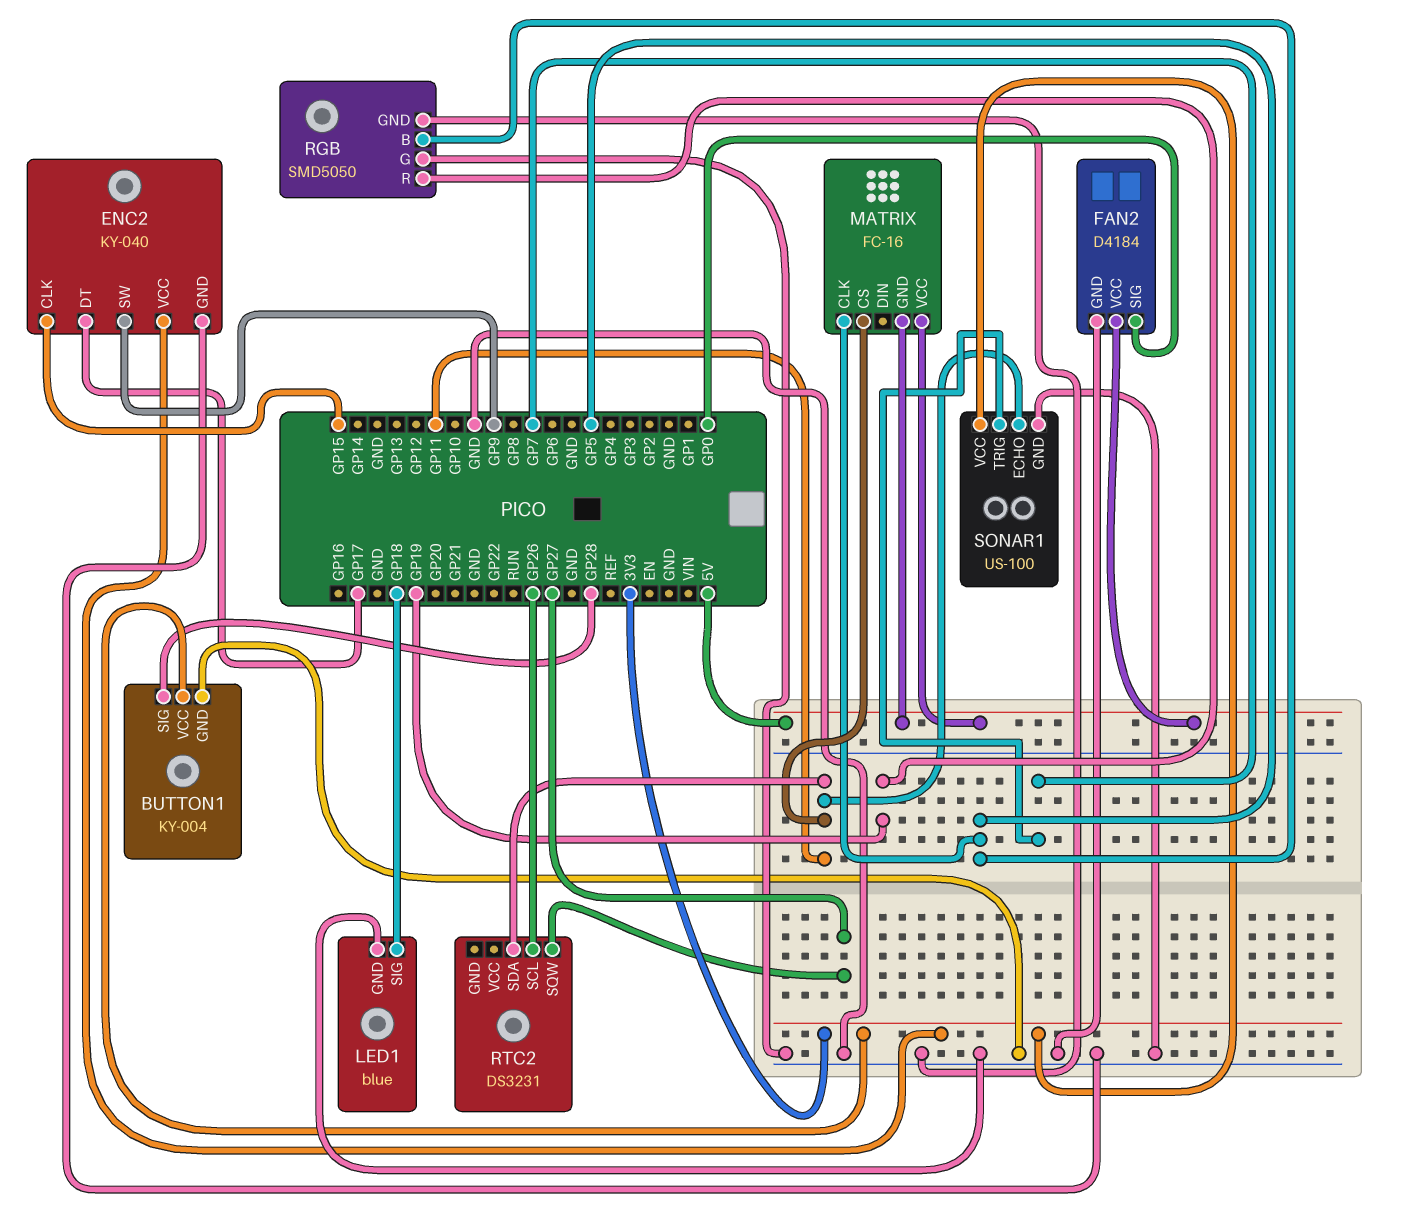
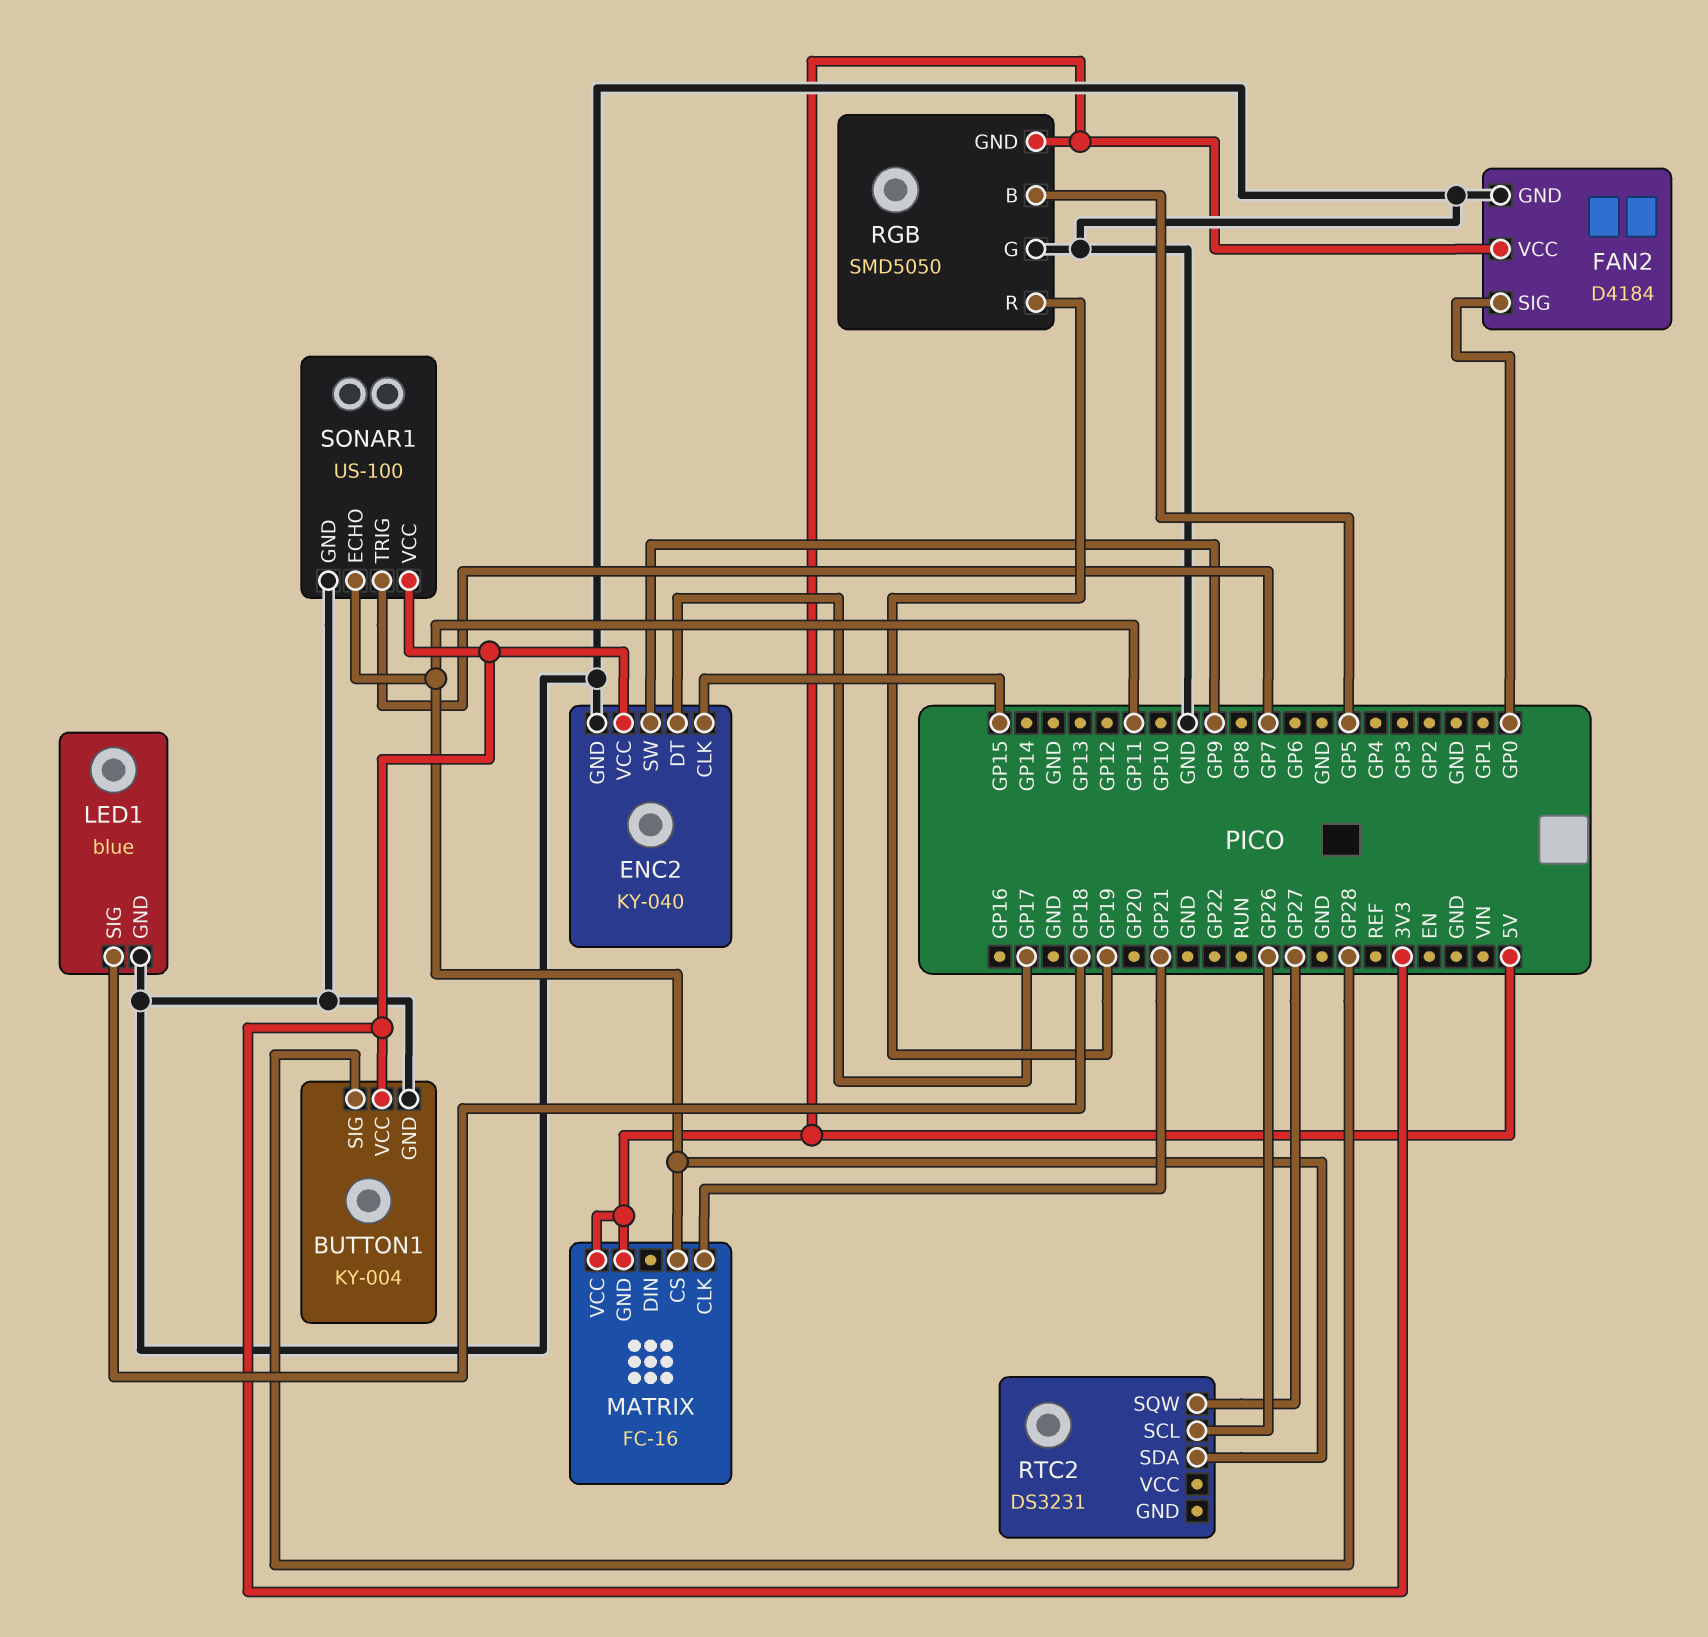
MATRIX pin CLK: GP5 -> GP21
RGB pin GND: GND -> 5V

